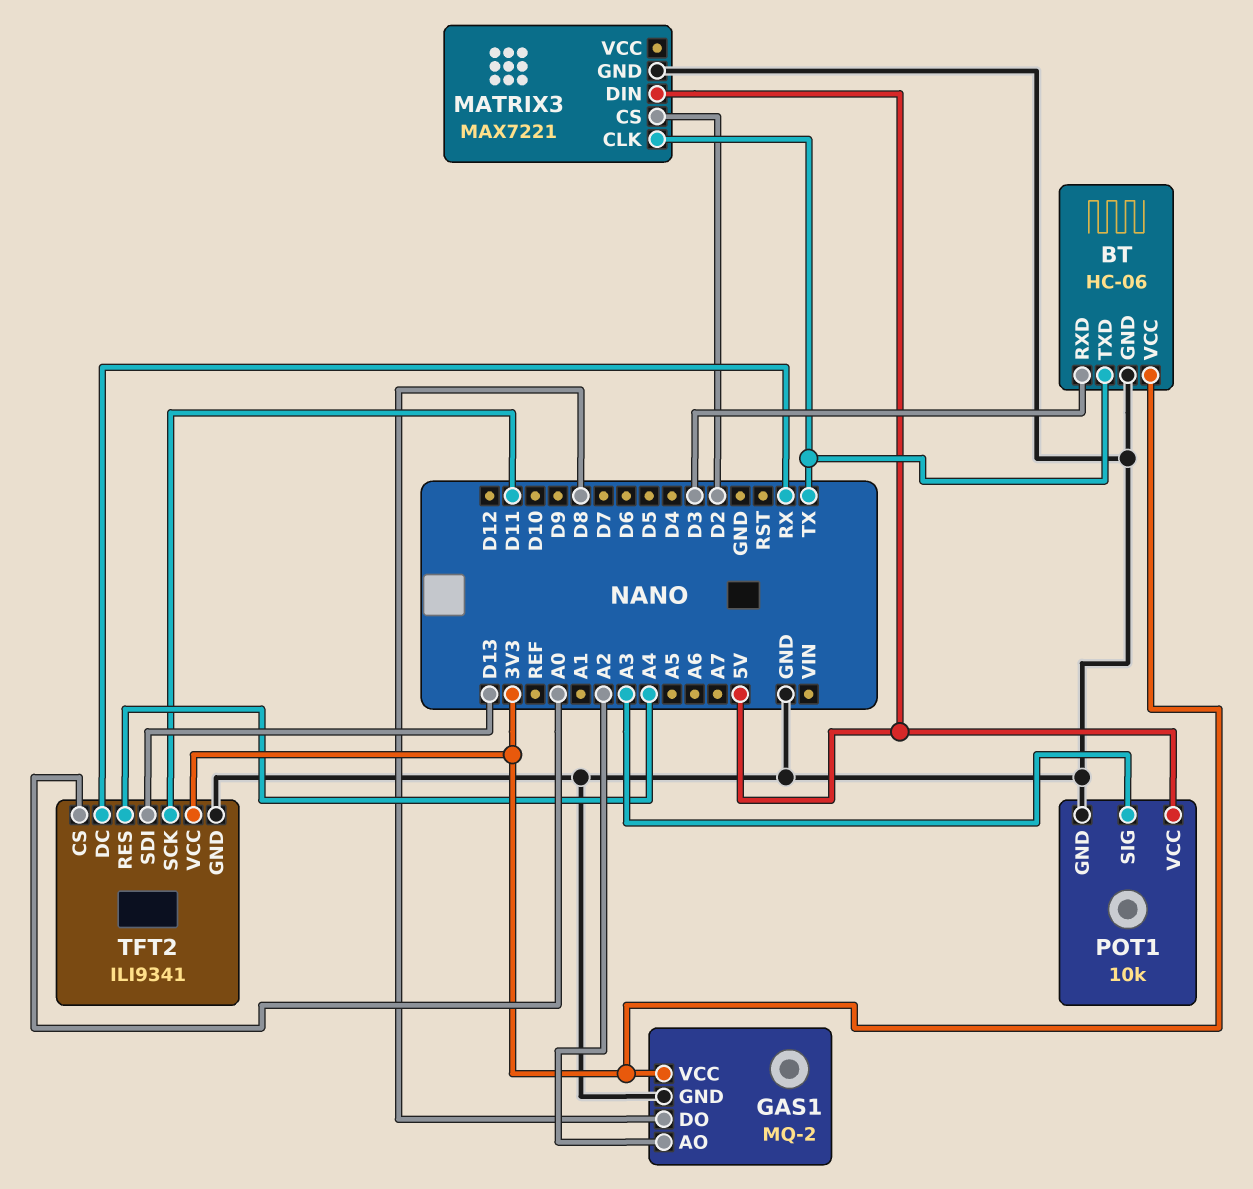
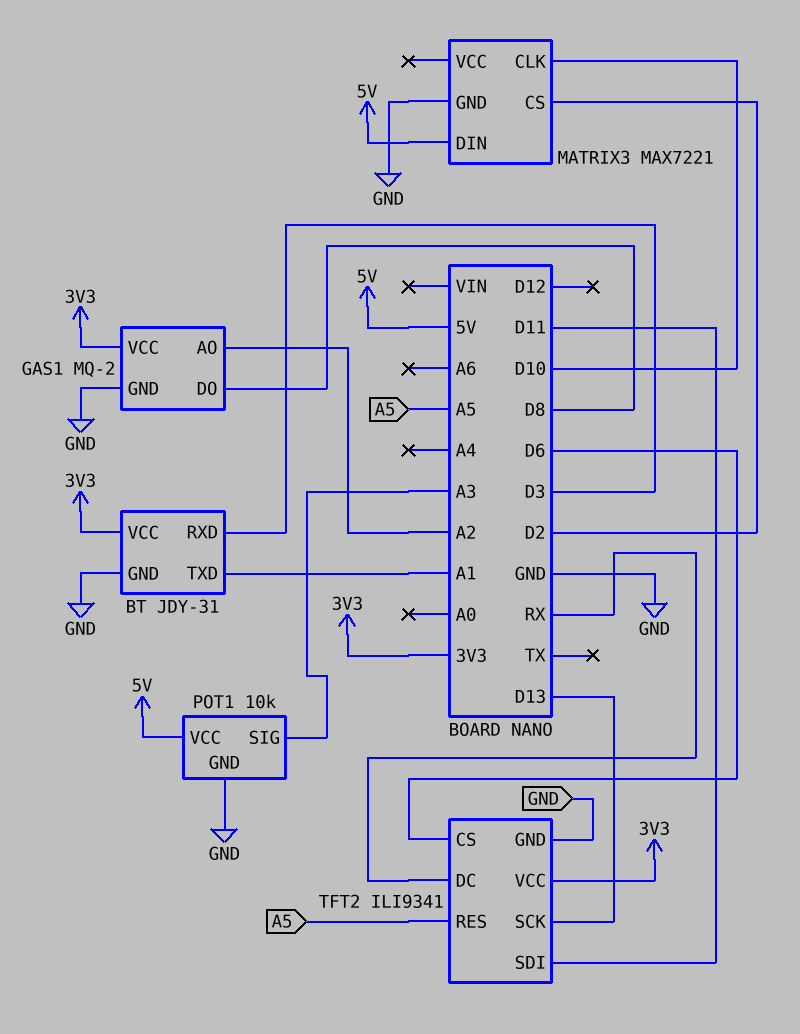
BT: HC-06 -> JDY-31
BT pin TXD: TX -> A1
MATRIX3 pin CLK: TX -> D10
TFT2 pin CS: A0 -> D6
TFT2 pin RES: A4 -> A5
TFT2 pin SCK: D11 -> D13
TFT2 pin SDI: D13 -> D11

